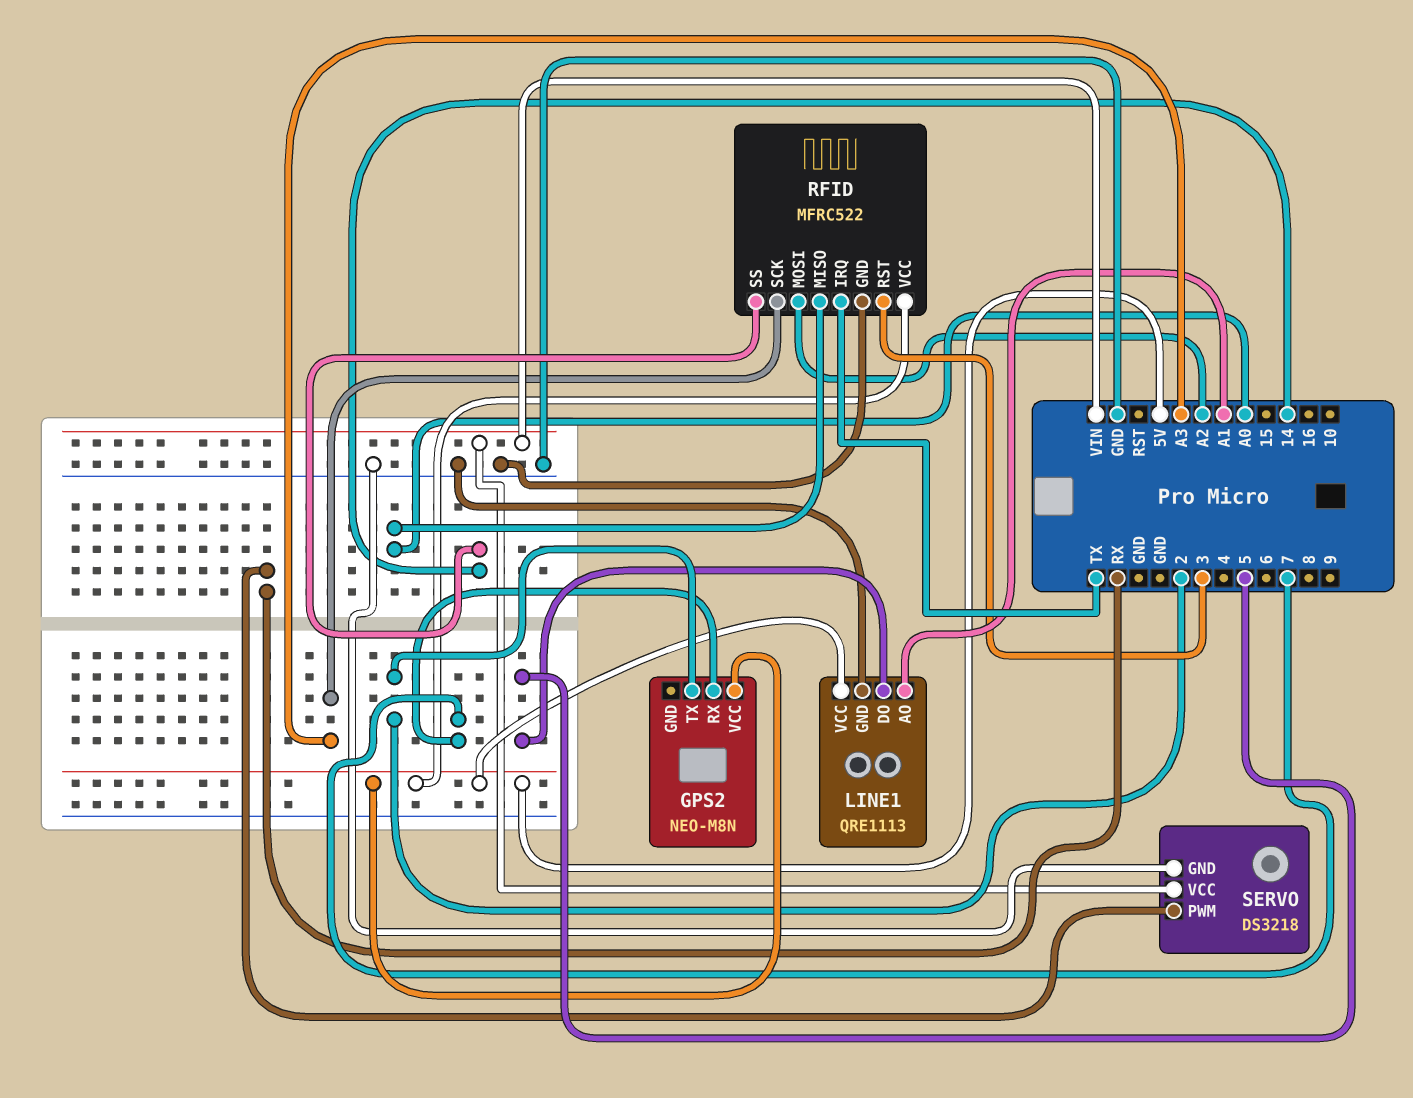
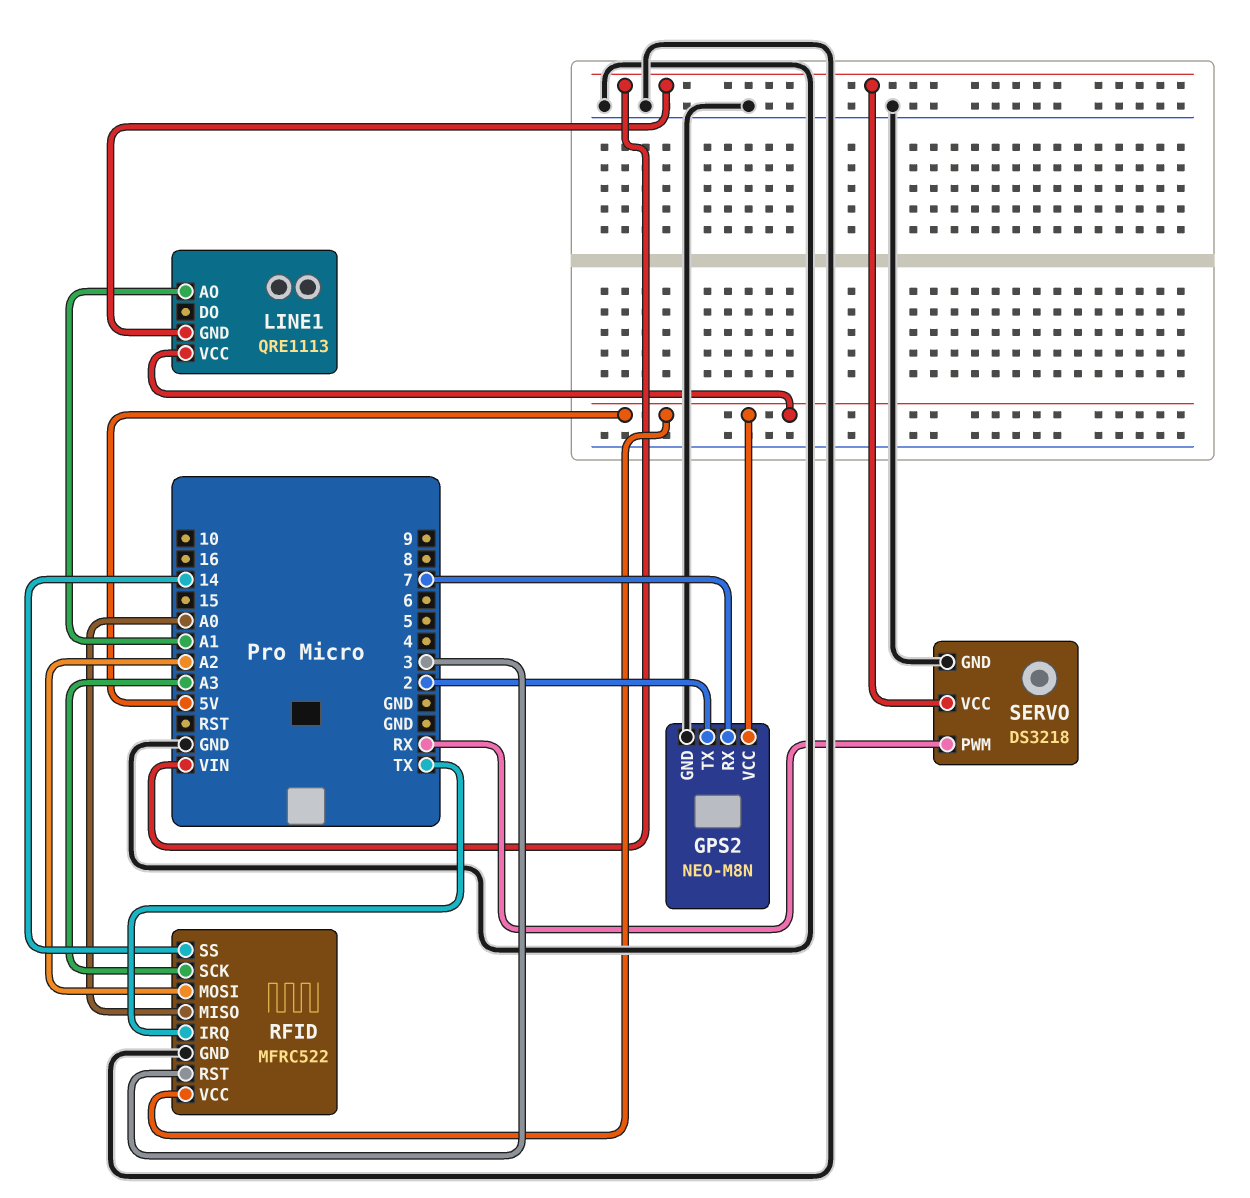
GPS2 pin GND: none -> GND
LINE1 pin DO: 5 -> none
LINE1 pin GND: GND -> VIN

